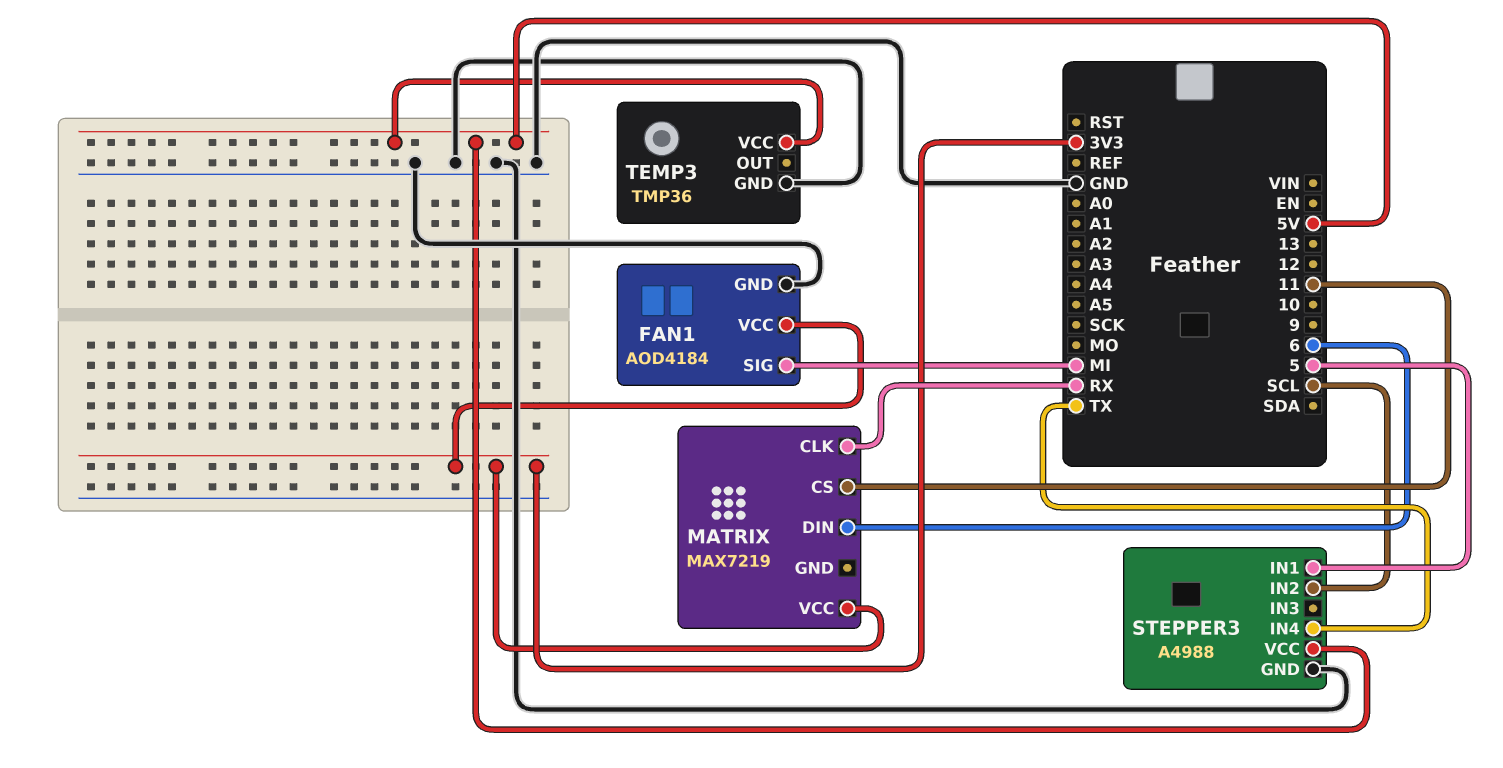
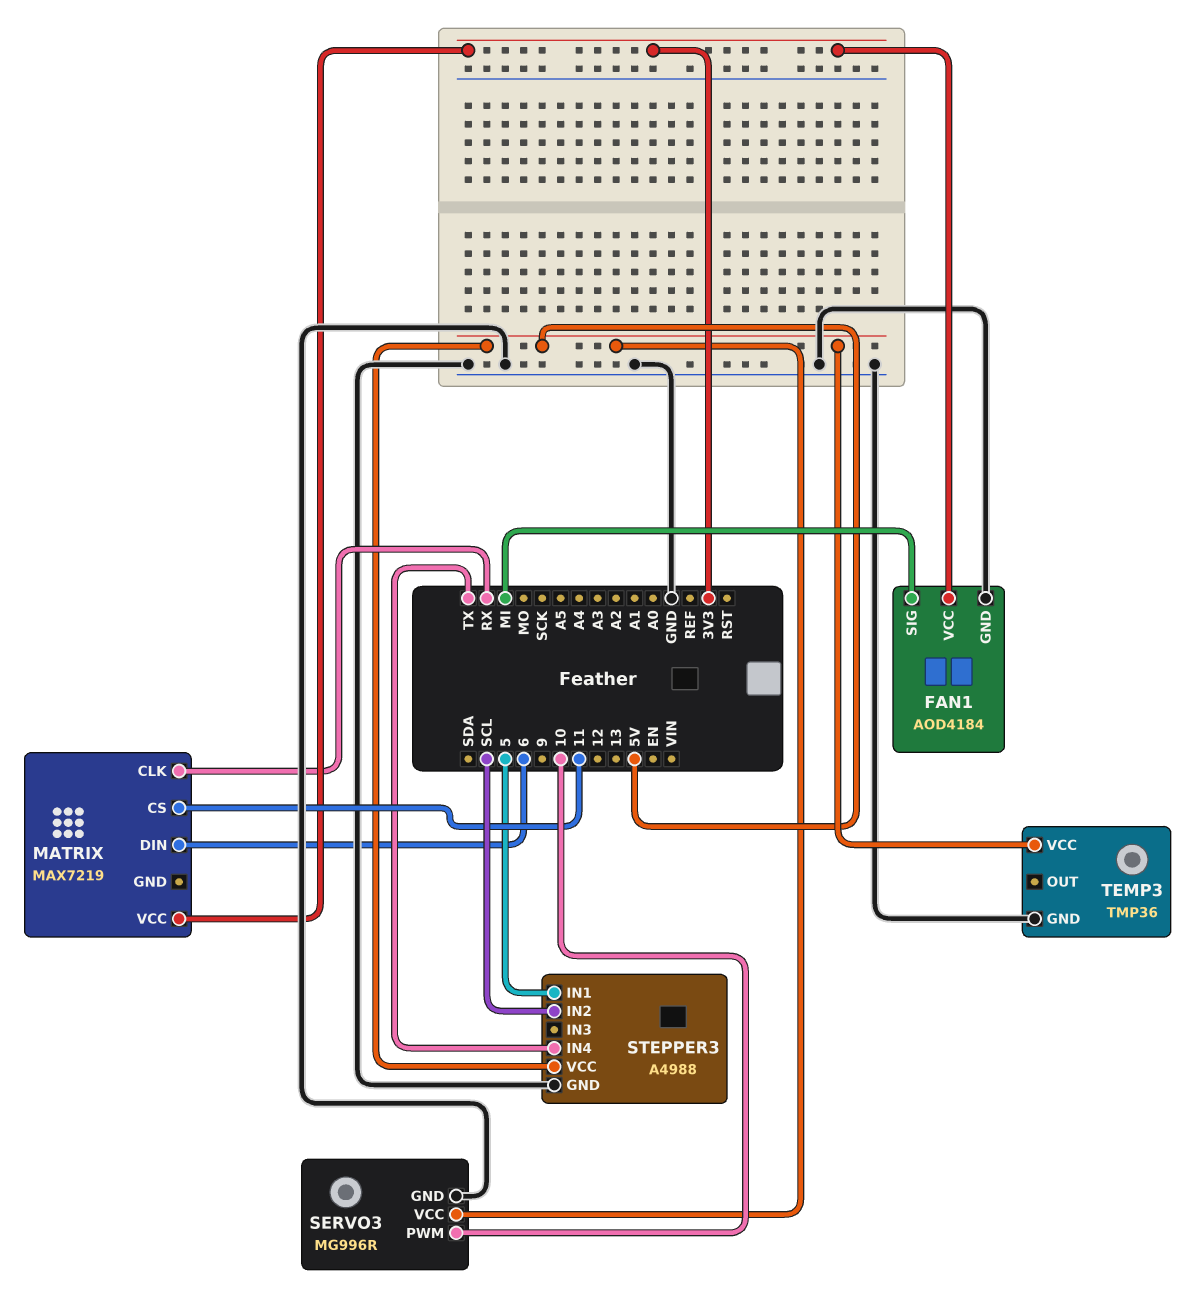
SERVO3: none -> MG996R
SERVO3 pin GND: none -> GND
SERVO3 pin PWM: none -> 10
SERVO3 pin VCC: none -> 5V

